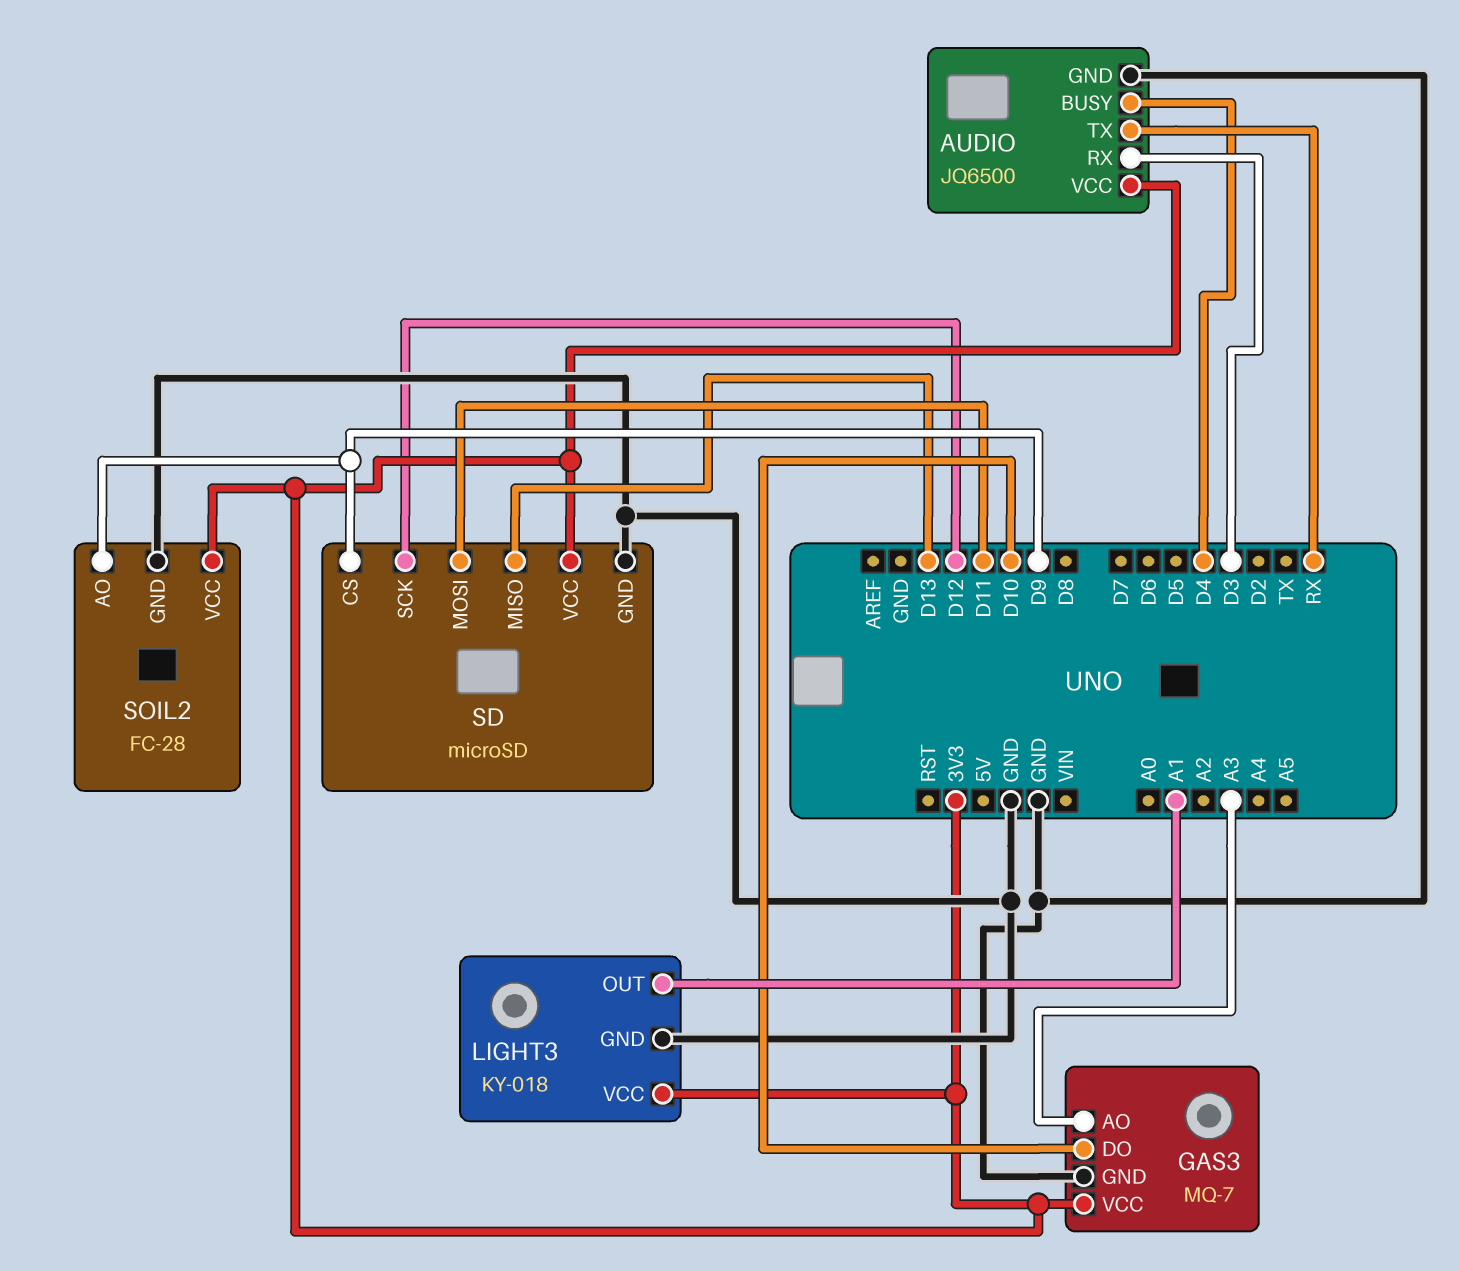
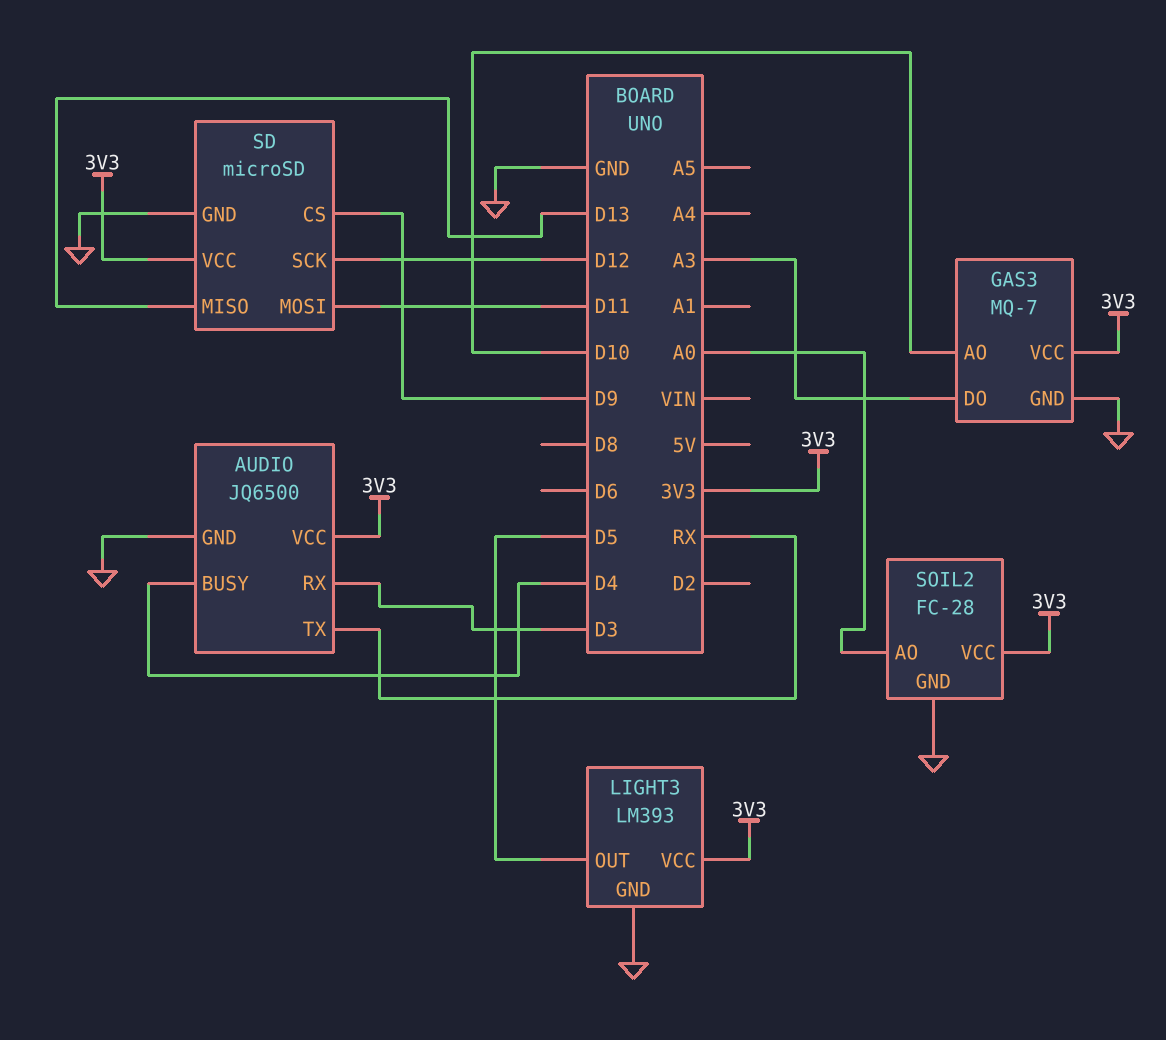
GAS3 pin AO: A3 -> D10
GAS3 pin DO: D10 -> A3
LIGHT3: KY-018 -> LM393
LIGHT3 pin OUT: A1 -> D5
SOIL2 pin AO: D9 -> A0

